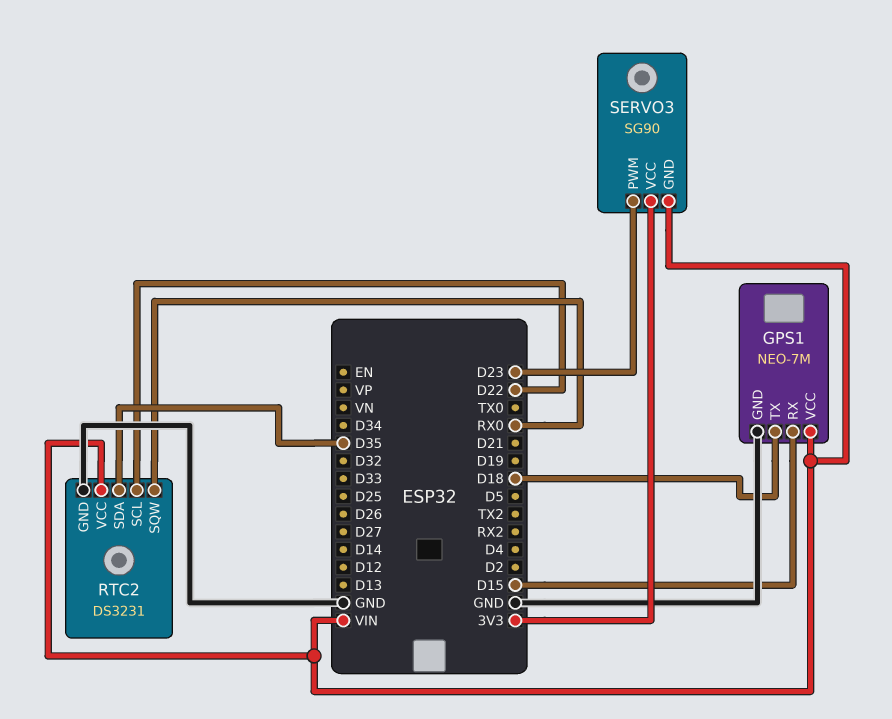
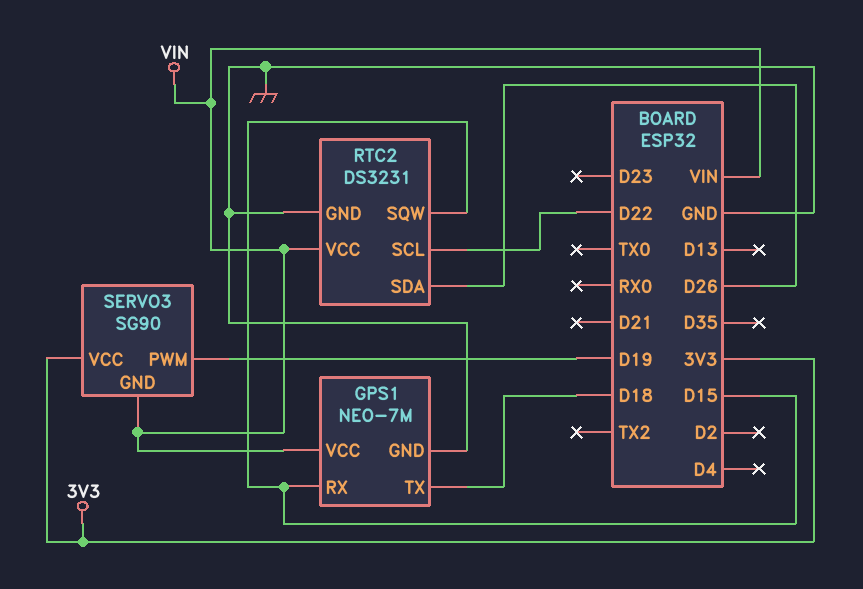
RTC2 pin SDA: D35 -> D26
RTC2 pin SQW: RX0 -> D15
SERVO3 pin PWM: D23 -> D19

